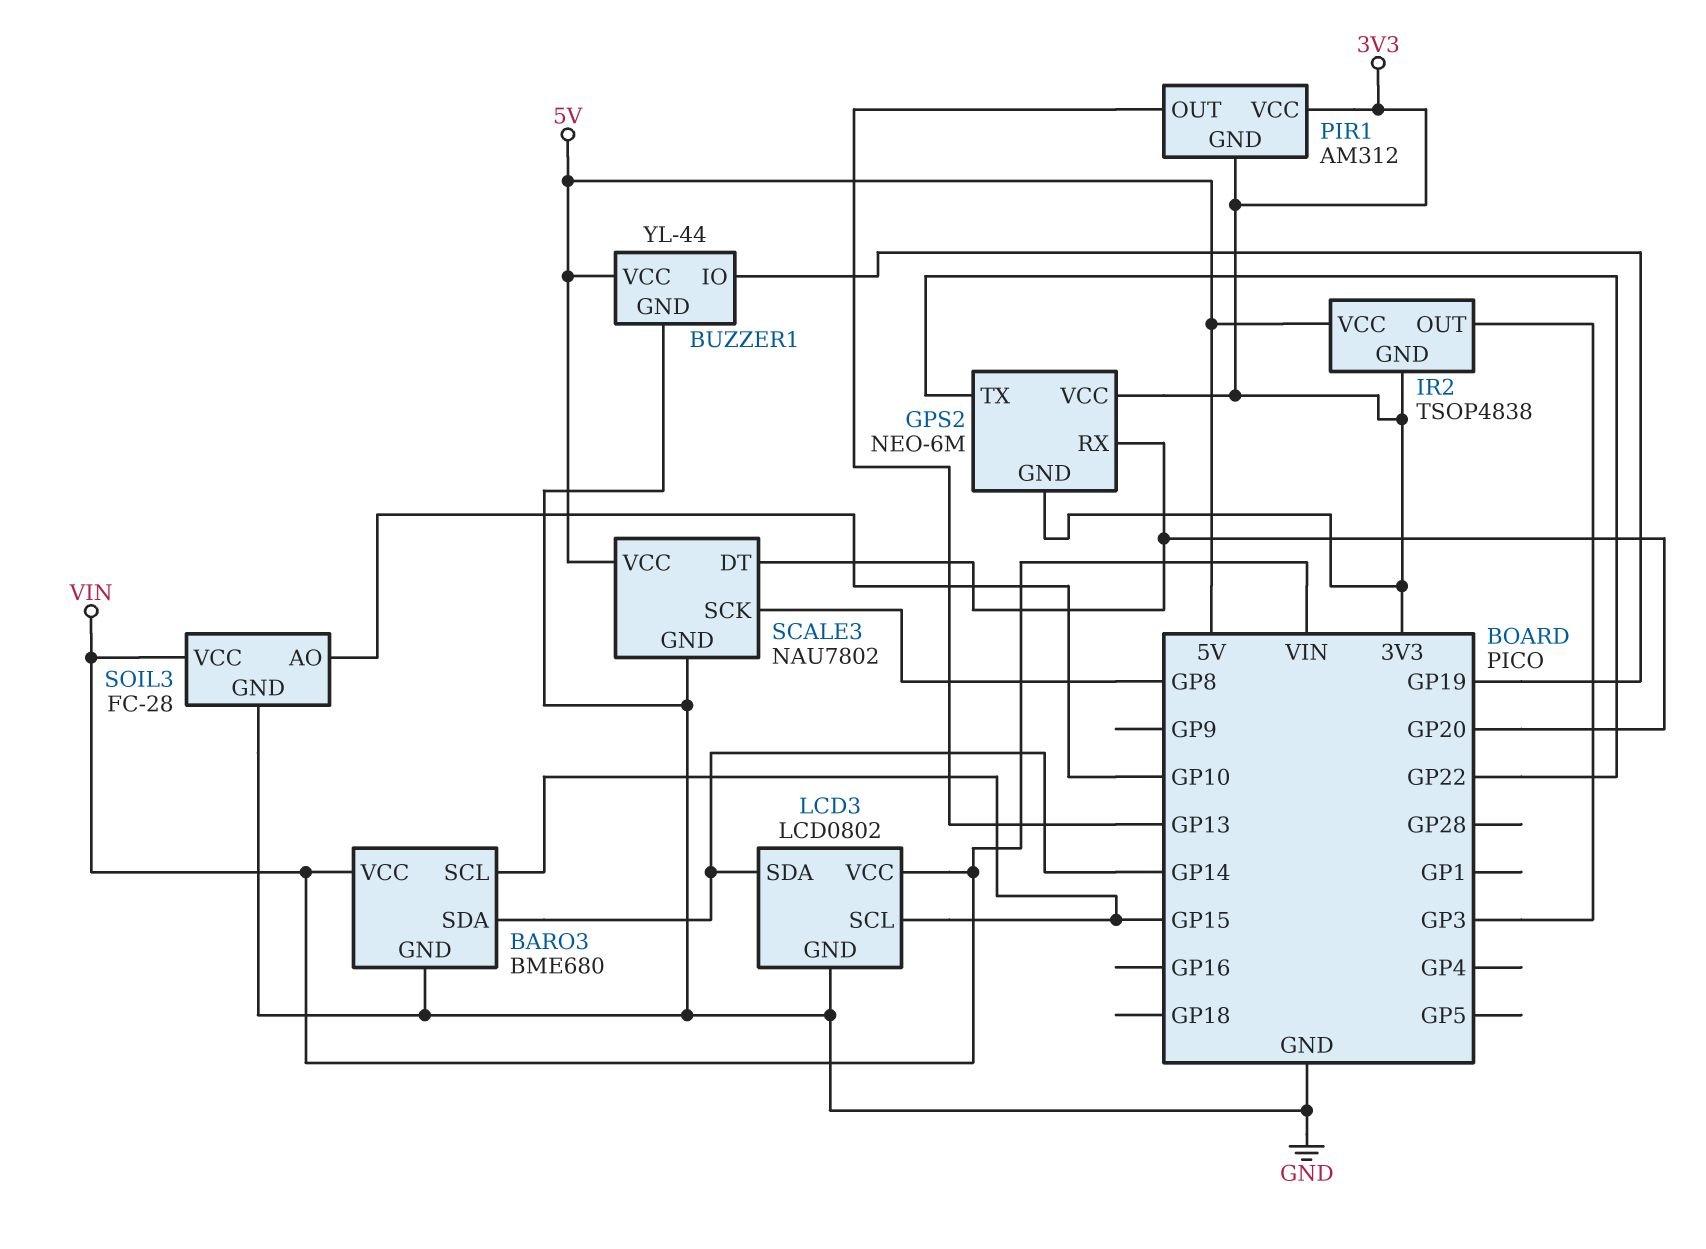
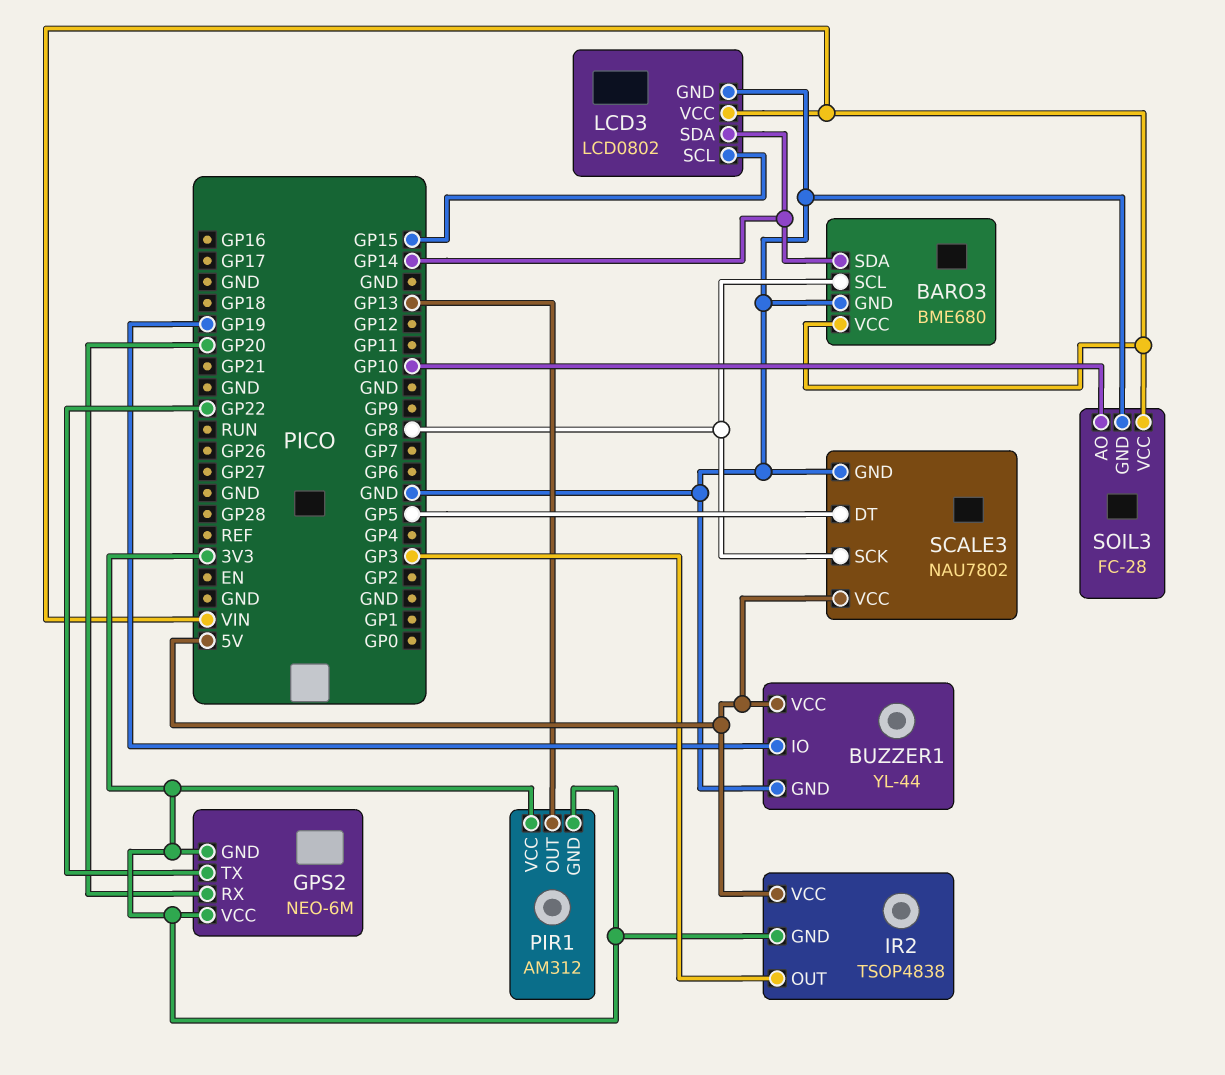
BARO3 pin SCL: GP15 -> GP8
SCALE3 pin DT: GP20 -> GP5

